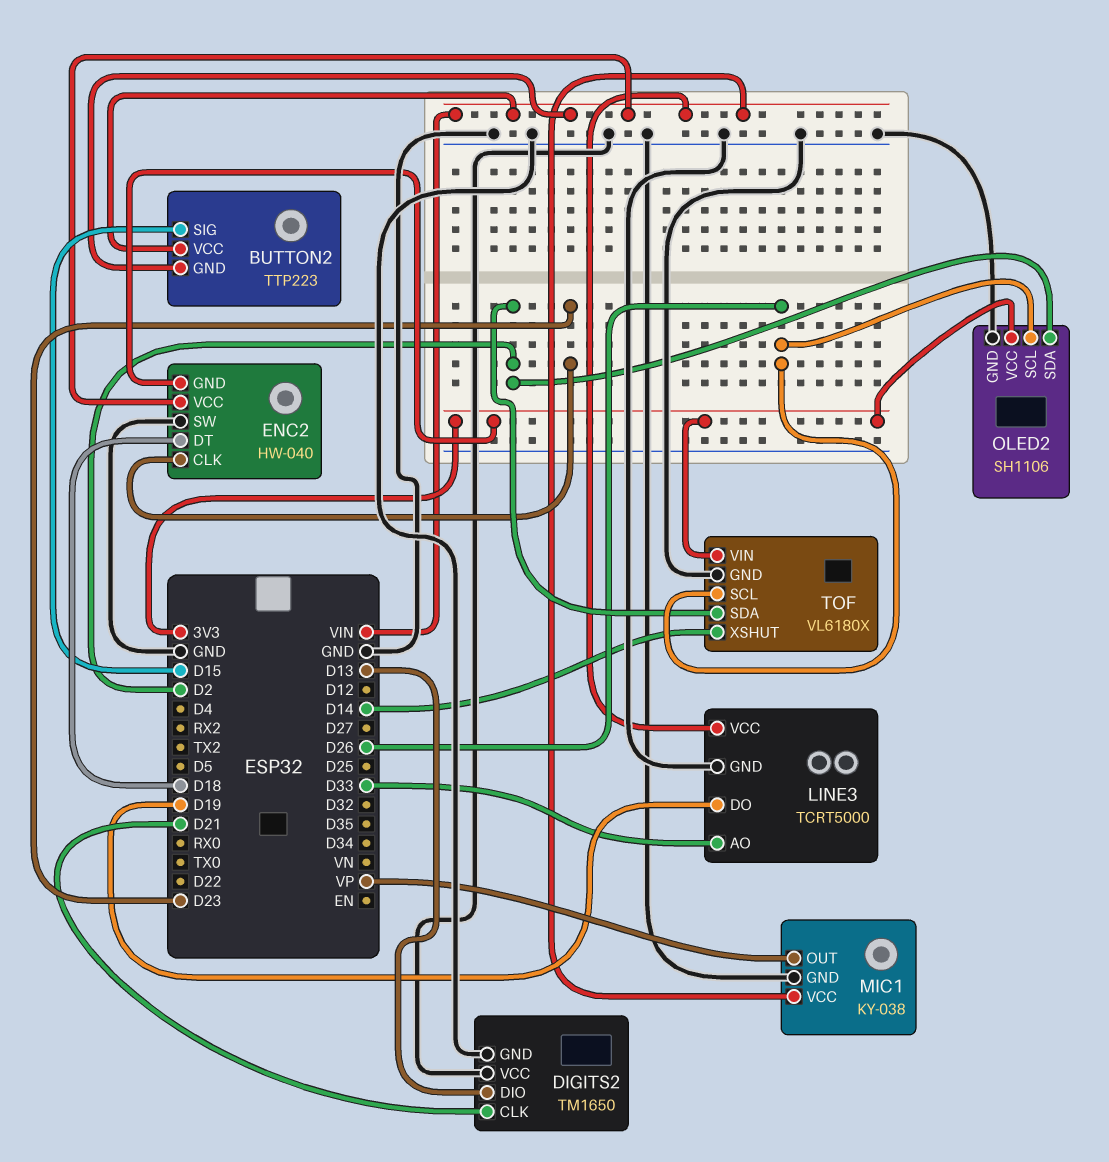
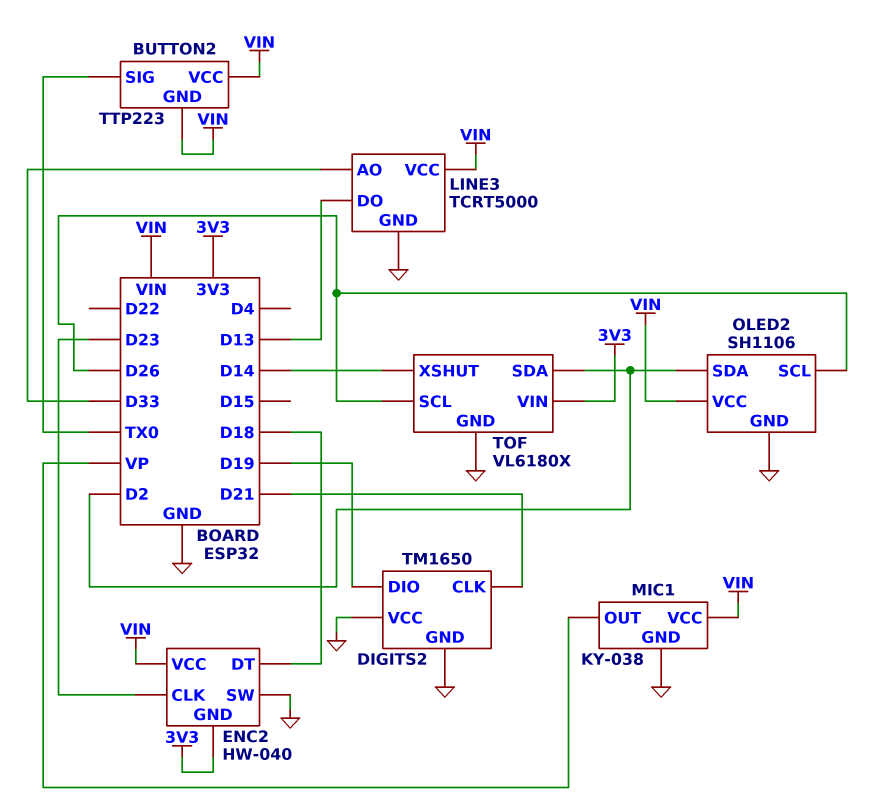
BUTTON2 pin SIG: D15 -> TX0
DIGITS2 pin DIO: D13 -> D19
LINE3 pin DO: D19 -> D13
OLED2 pin VCC: 3V3 -> VIN

